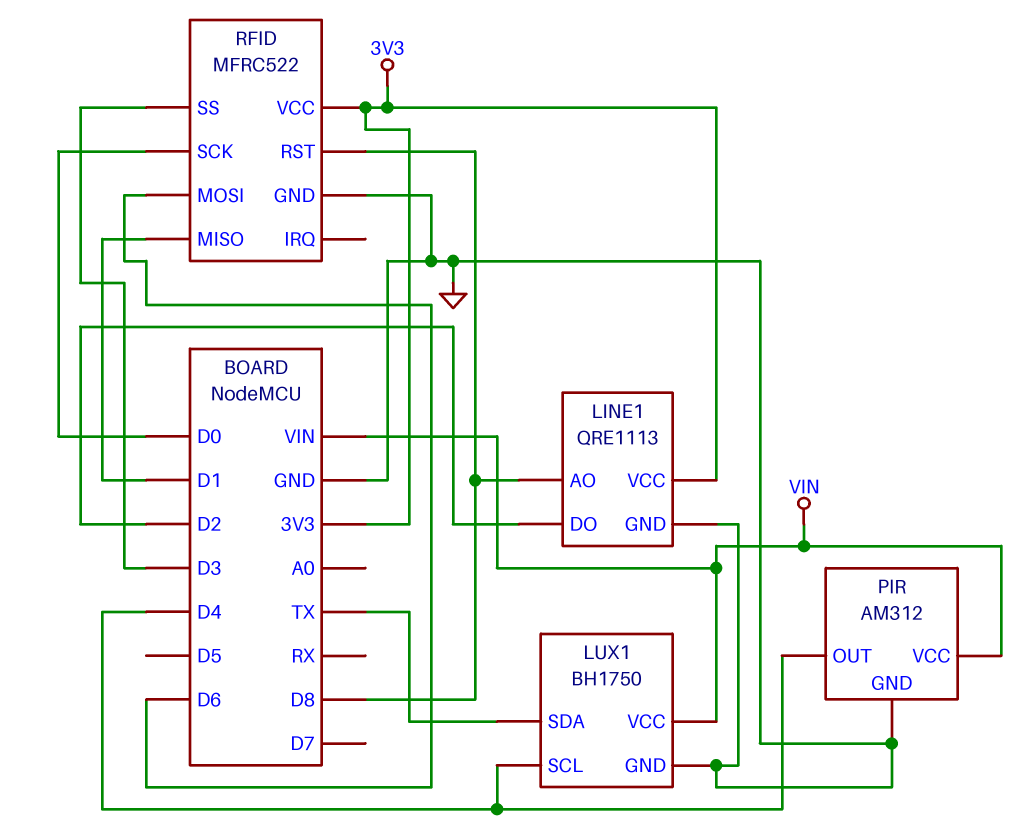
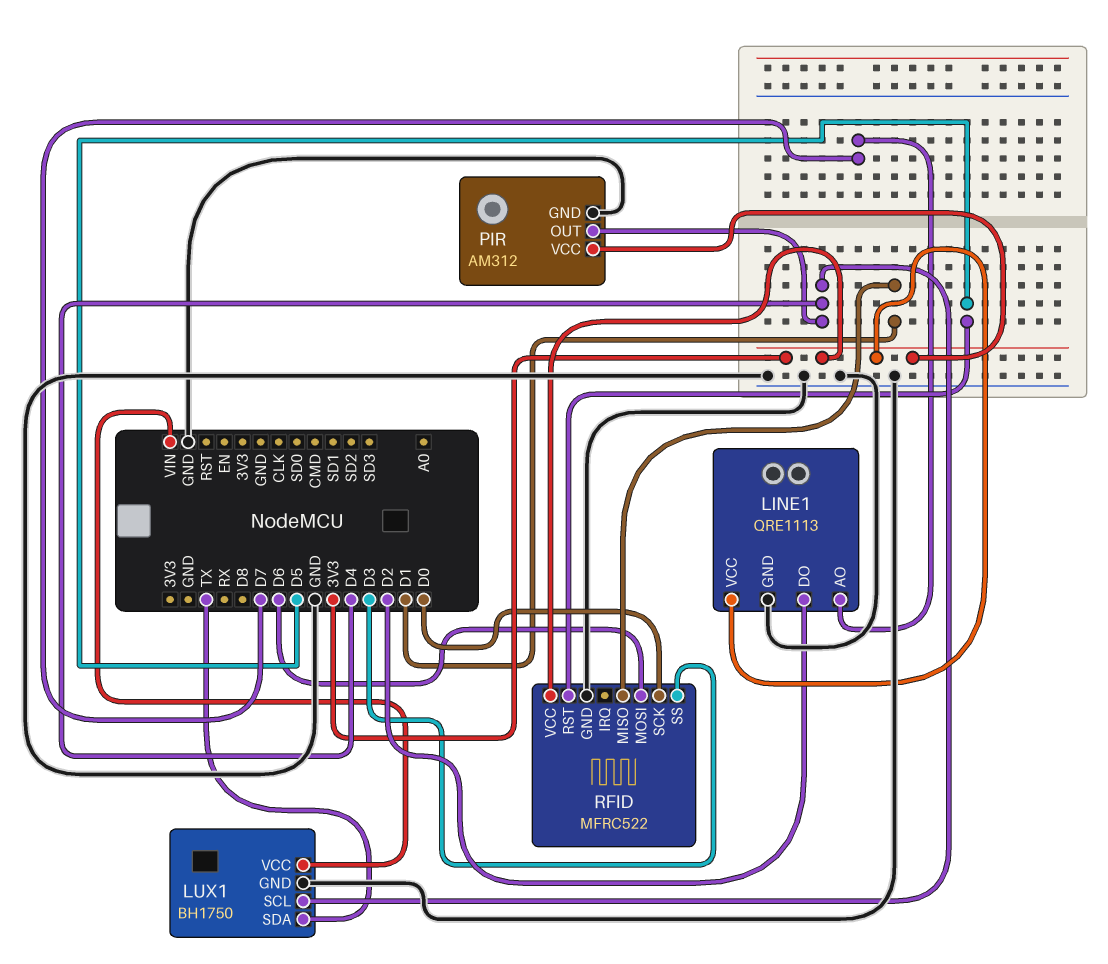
LINE1 pin AO: D8 -> D7
PIR pin VCC: VIN -> 3V3
RFID pin RST: D8 -> D5

